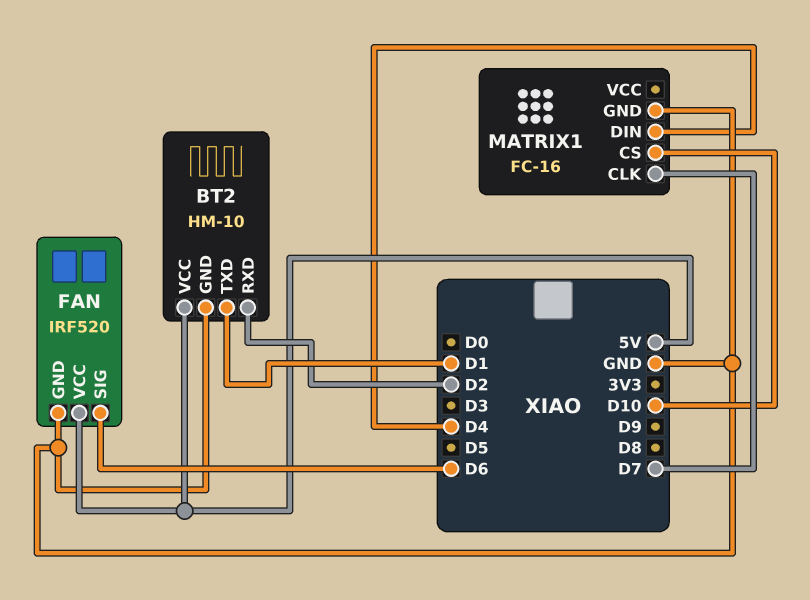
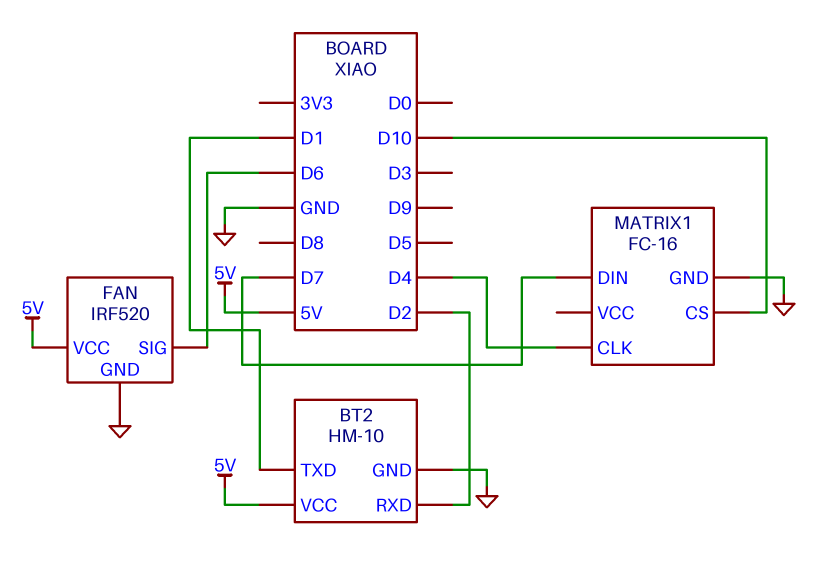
MATRIX1 pin CLK: D7 -> D4
MATRIX1 pin DIN: D4 -> D7

